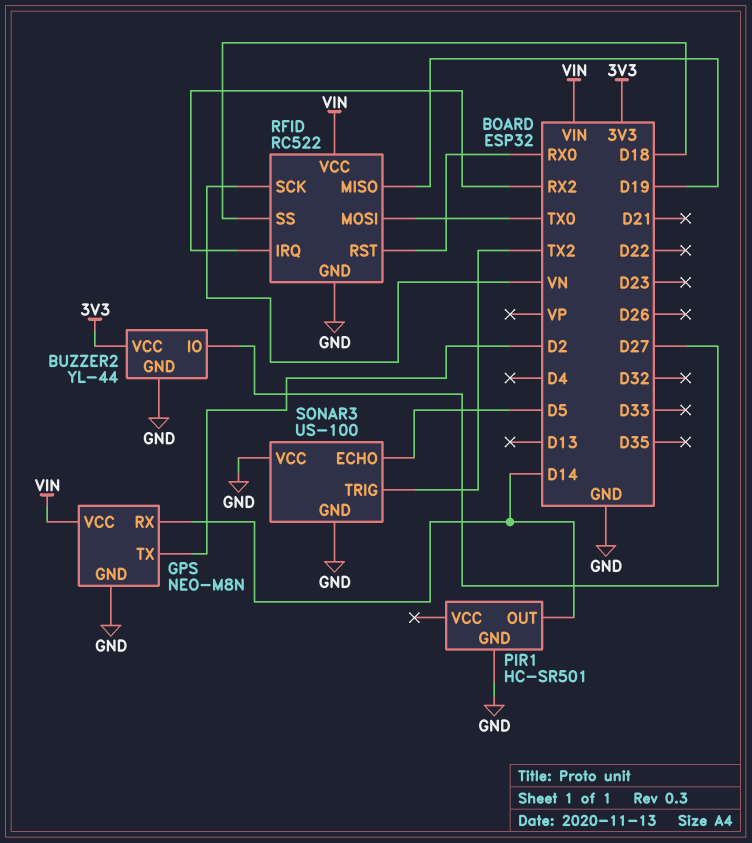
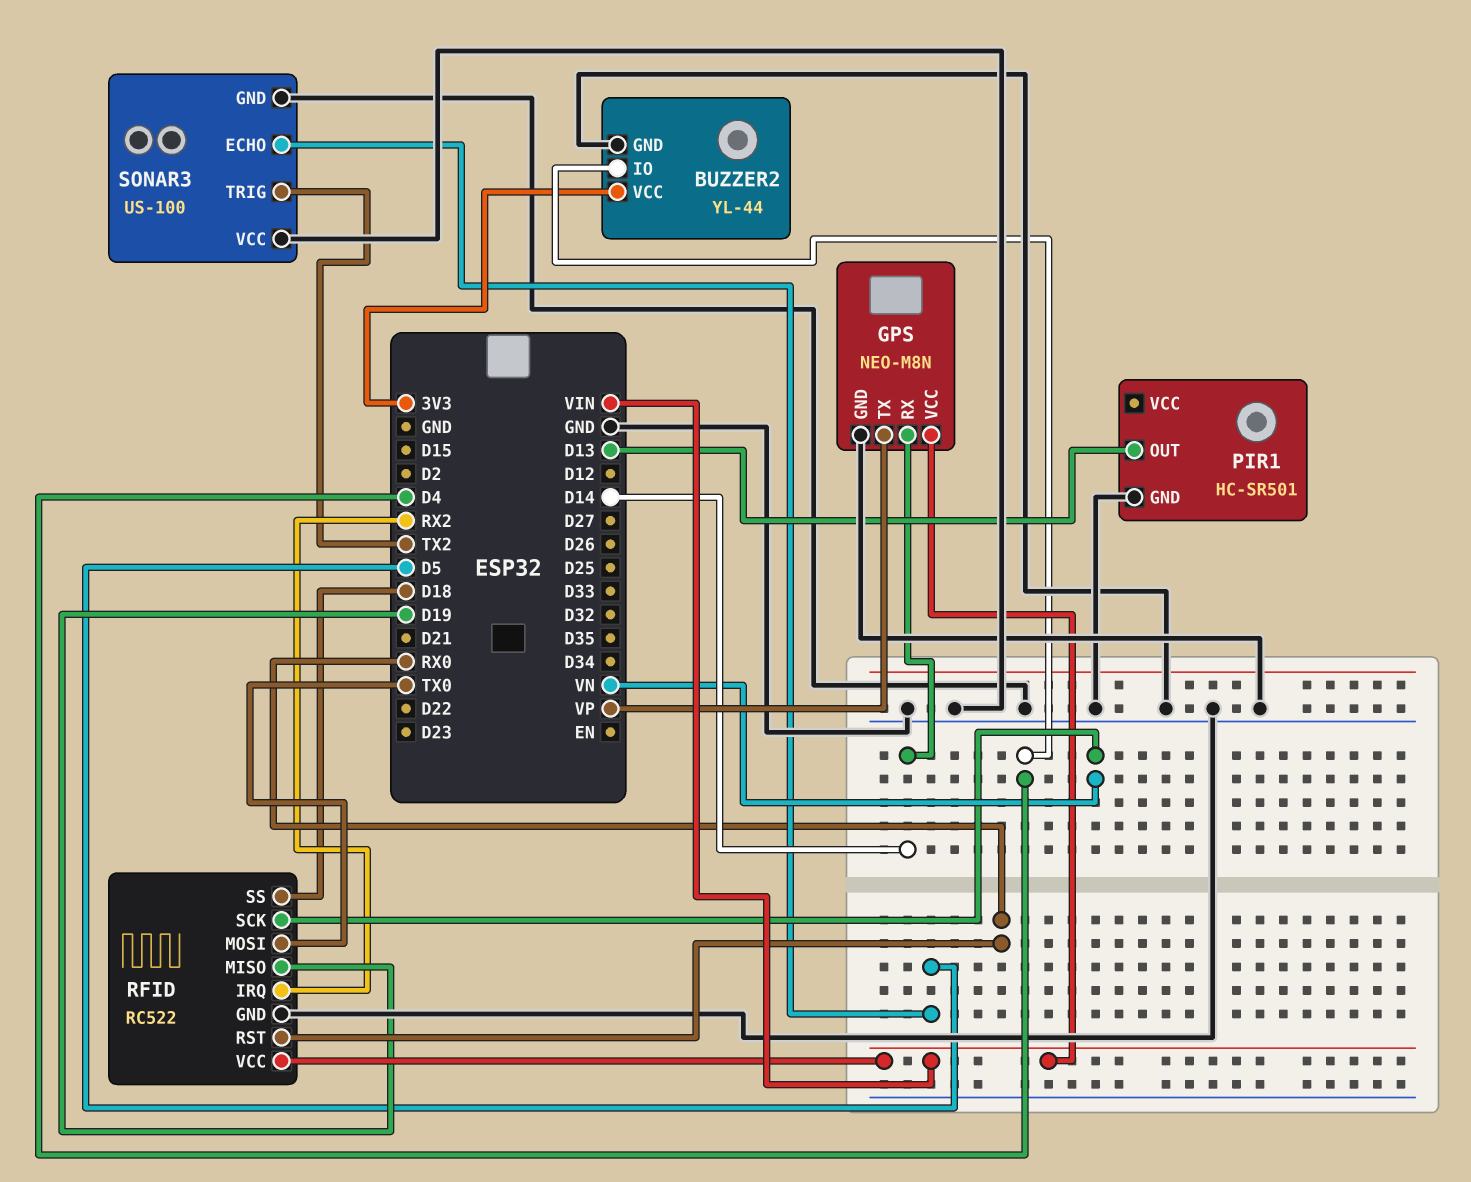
BUZZER2 pin IO: D27 -> D4
GPS pin TX: D2 -> VP
PIR1 pin OUT: D14 -> D13

